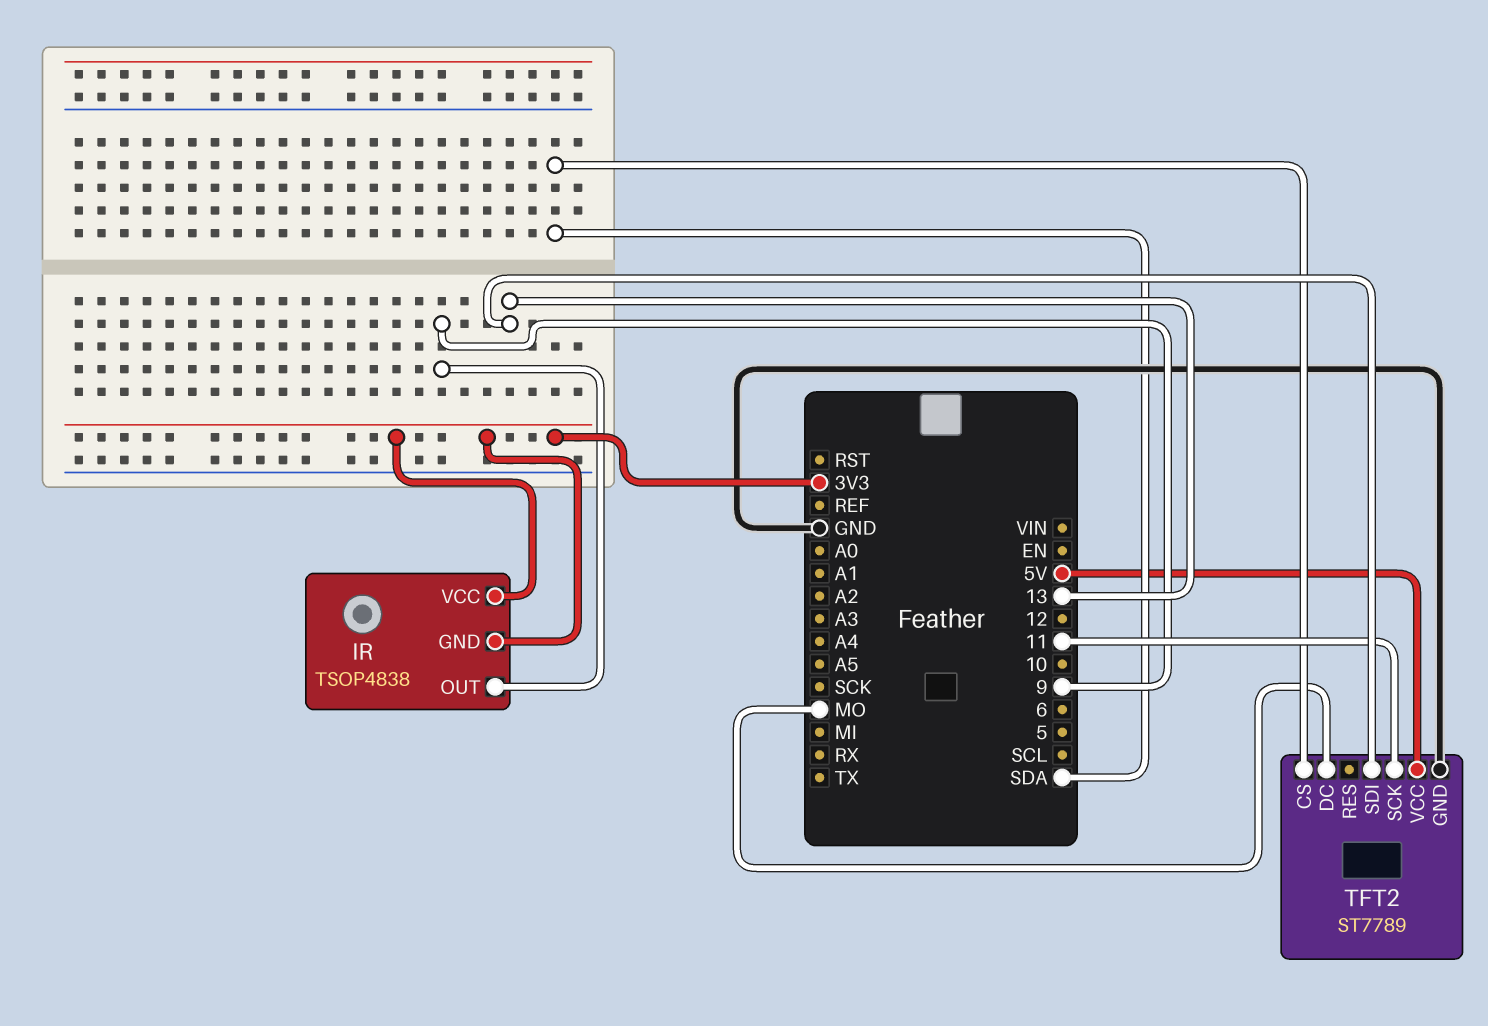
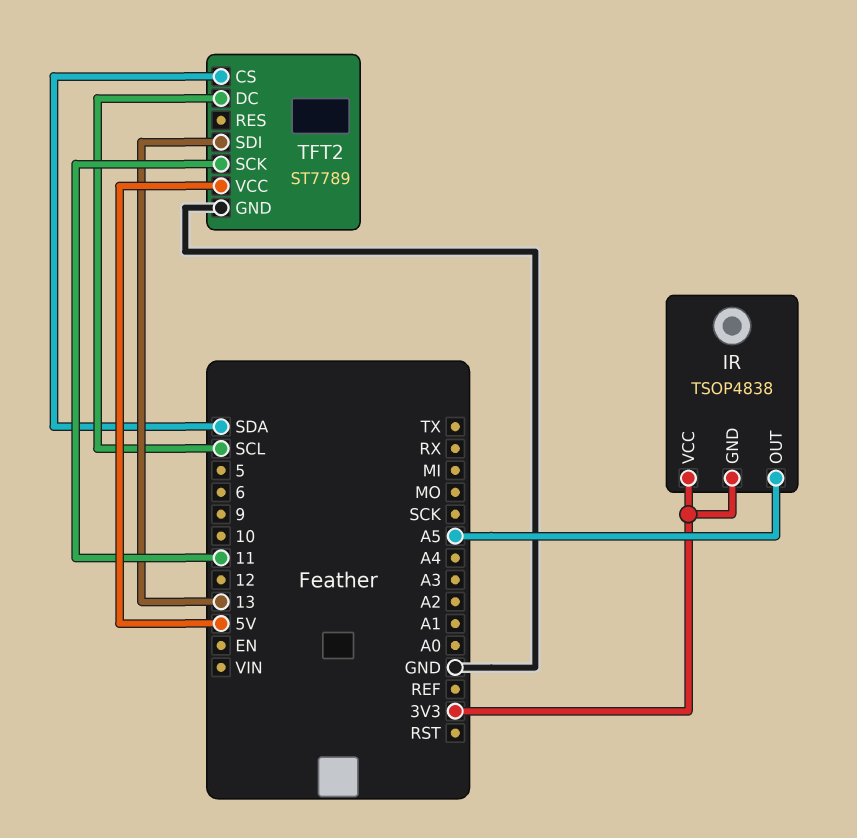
IR pin OUT: 9 -> A5
TFT2 pin DC: MO -> SCL

